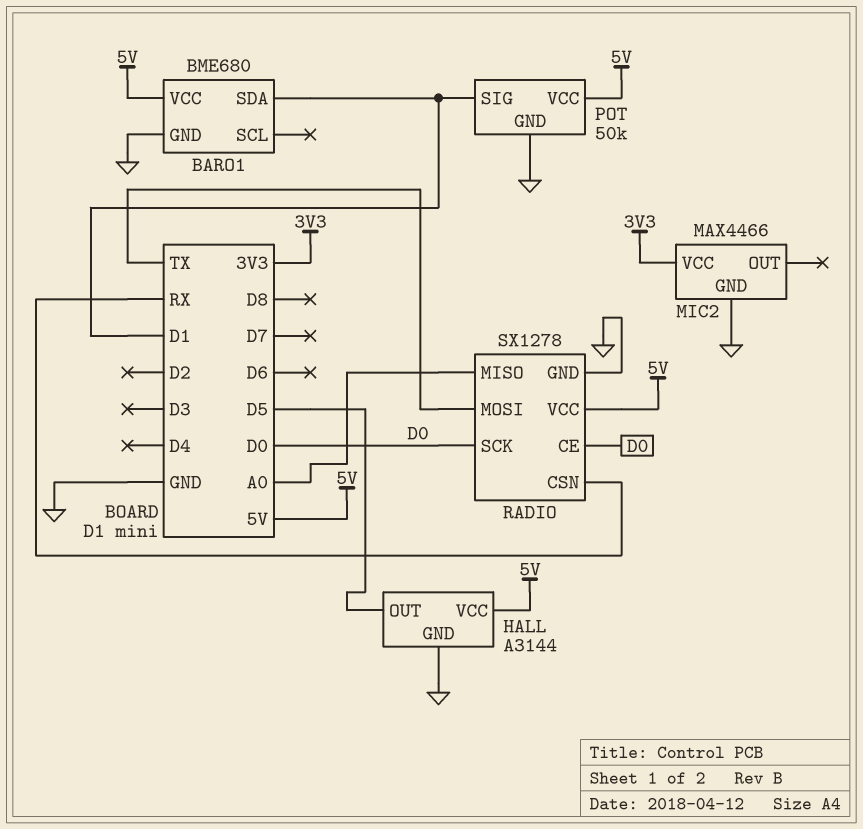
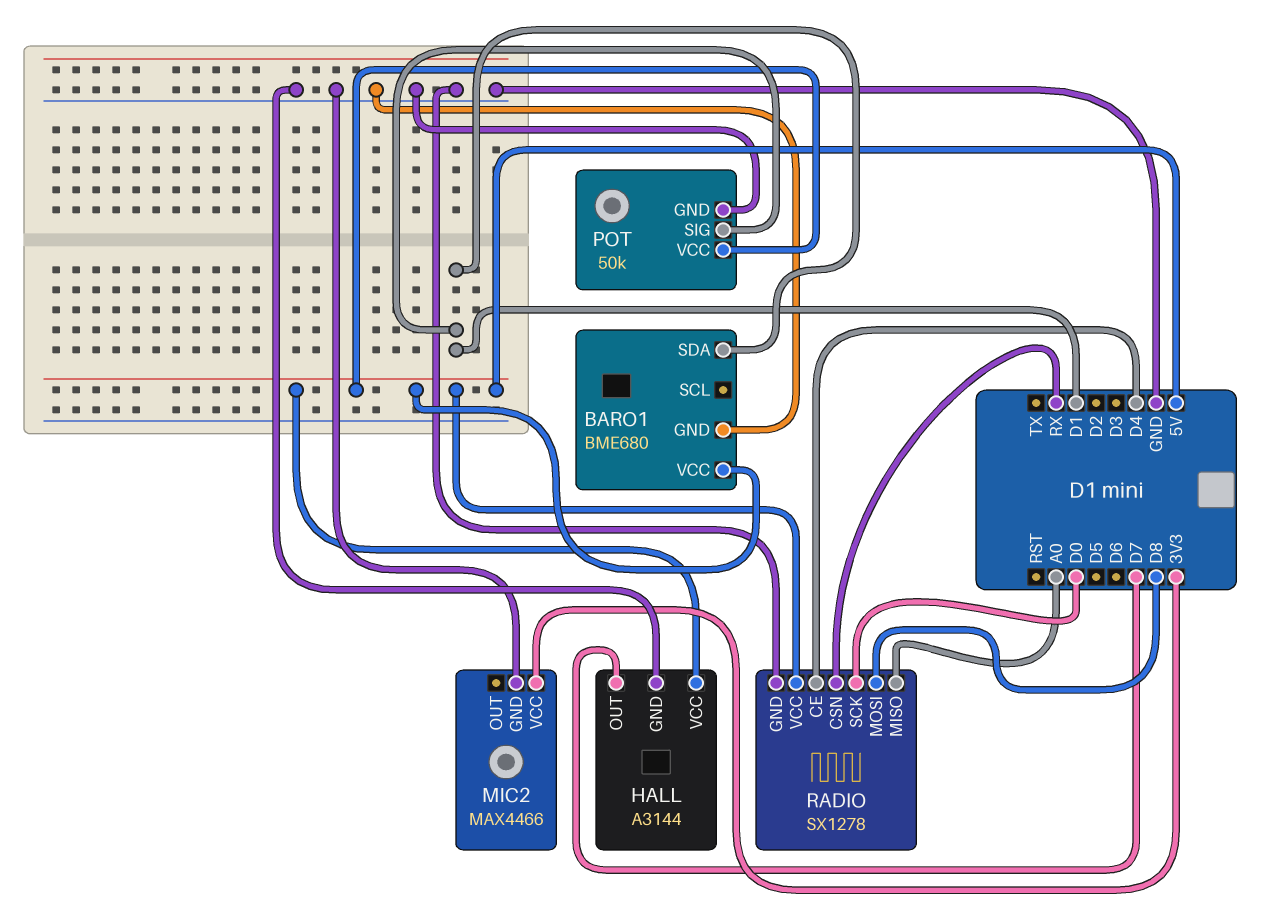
HALL pin OUT: D5 -> D7
RADIO pin CE: D0 -> D4
RADIO pin MOSI: TX -> D8

